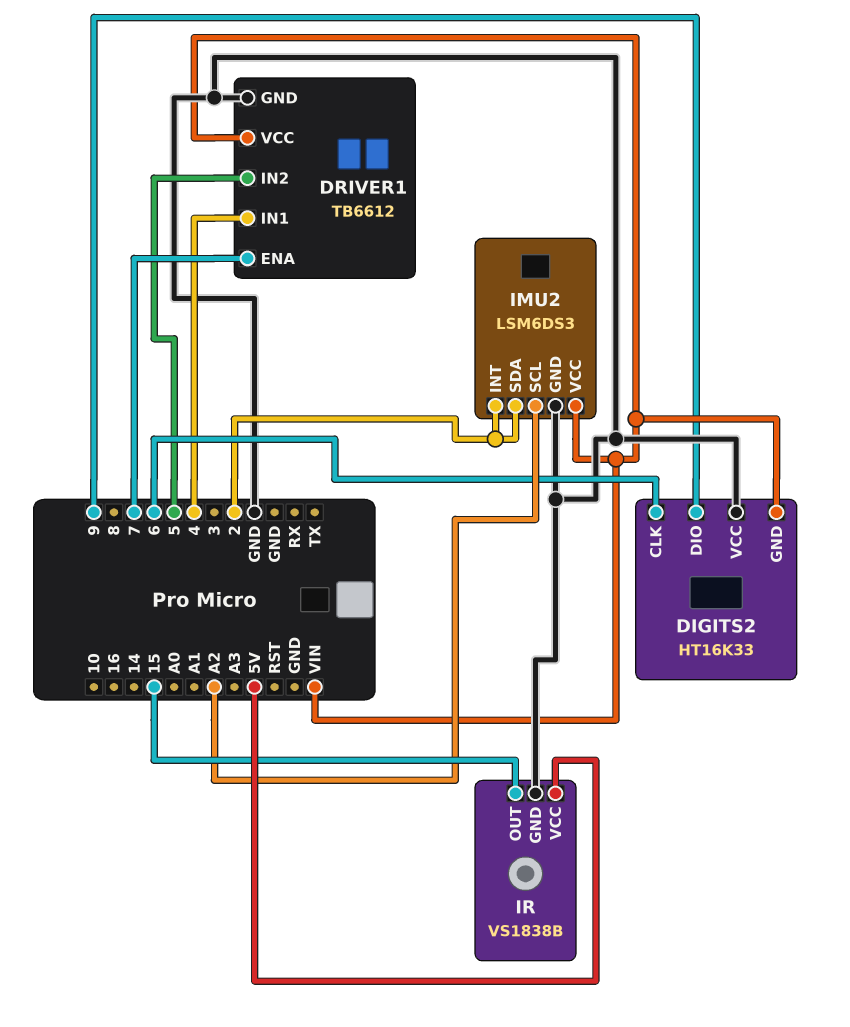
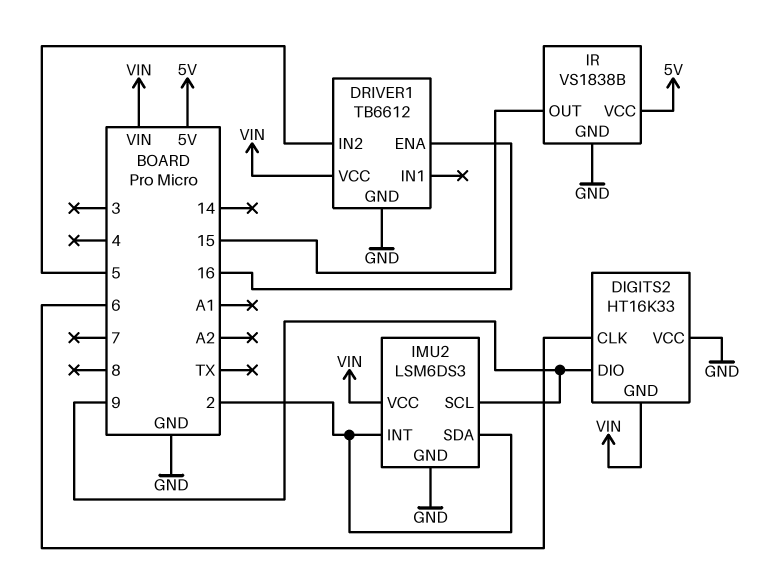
DRIVER1 pin ENA: 7 -> 16
DRIVER1 pin IN1: 4 -> none
IMU2 pin SCL: A2 -> 9

